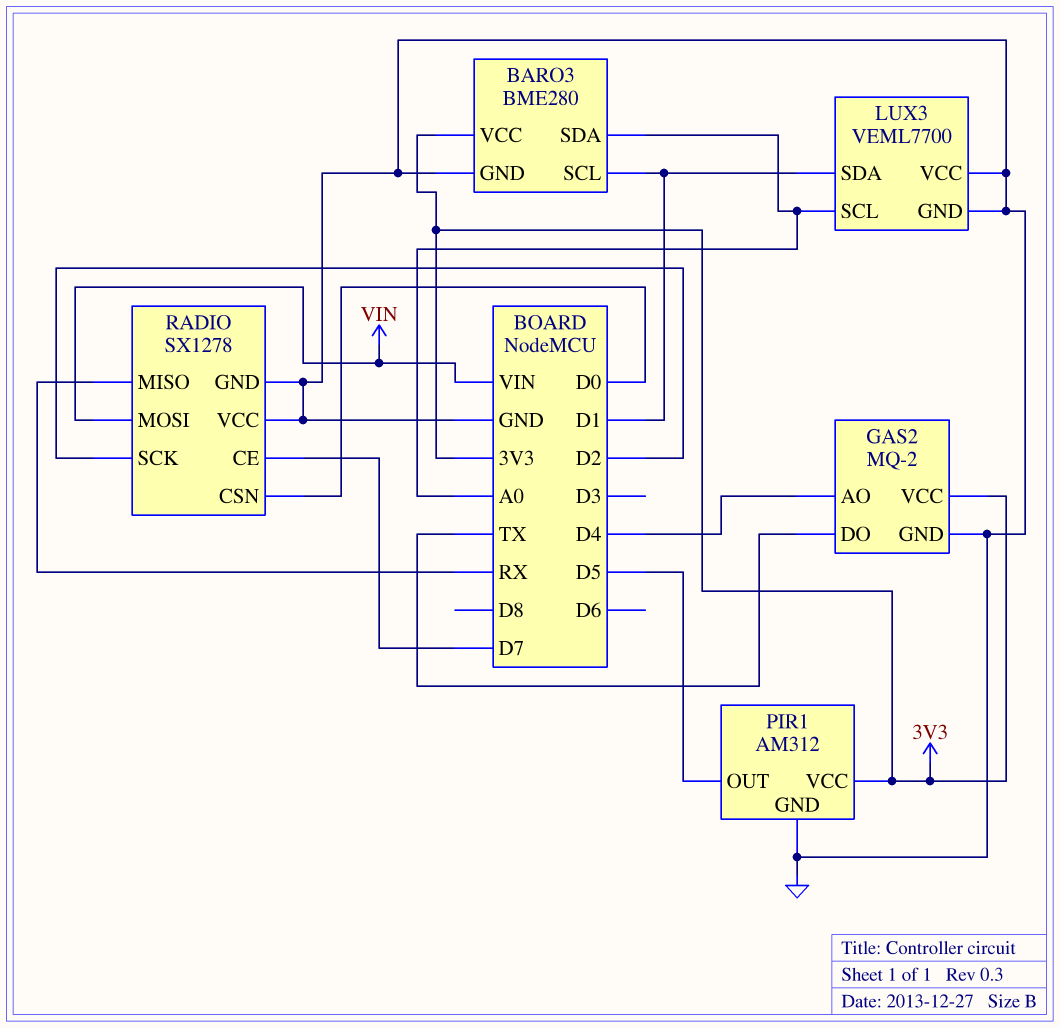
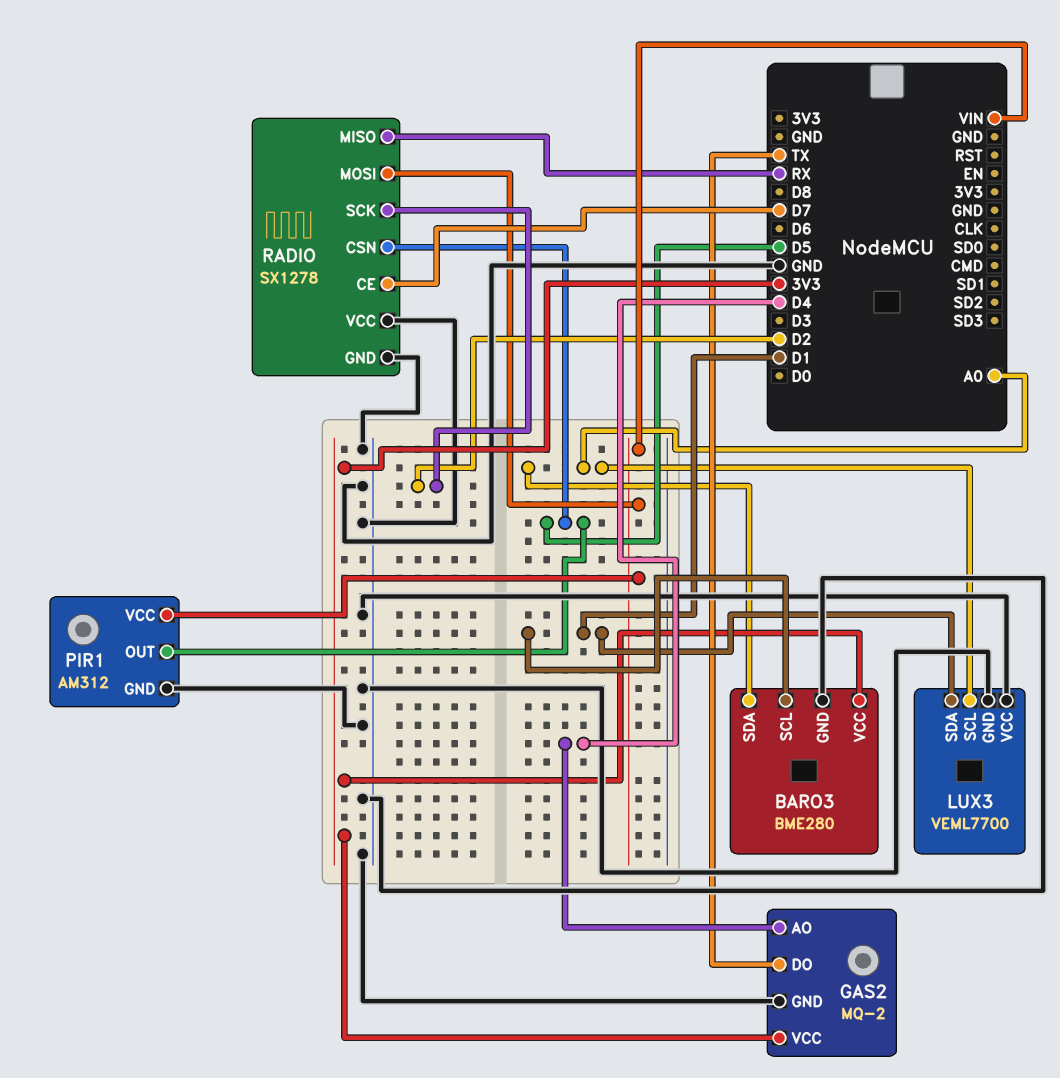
PIR1 pin VCC: 3V3 -> VIN
RADIO pin CSN: D0 -> D5

